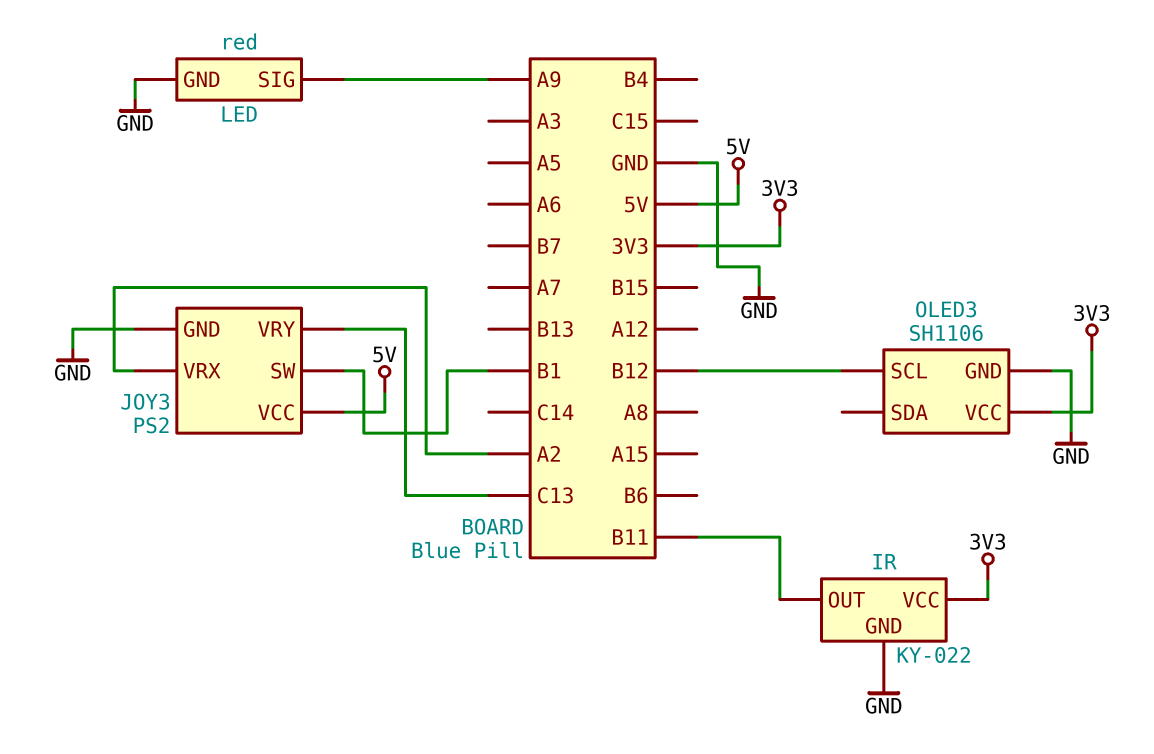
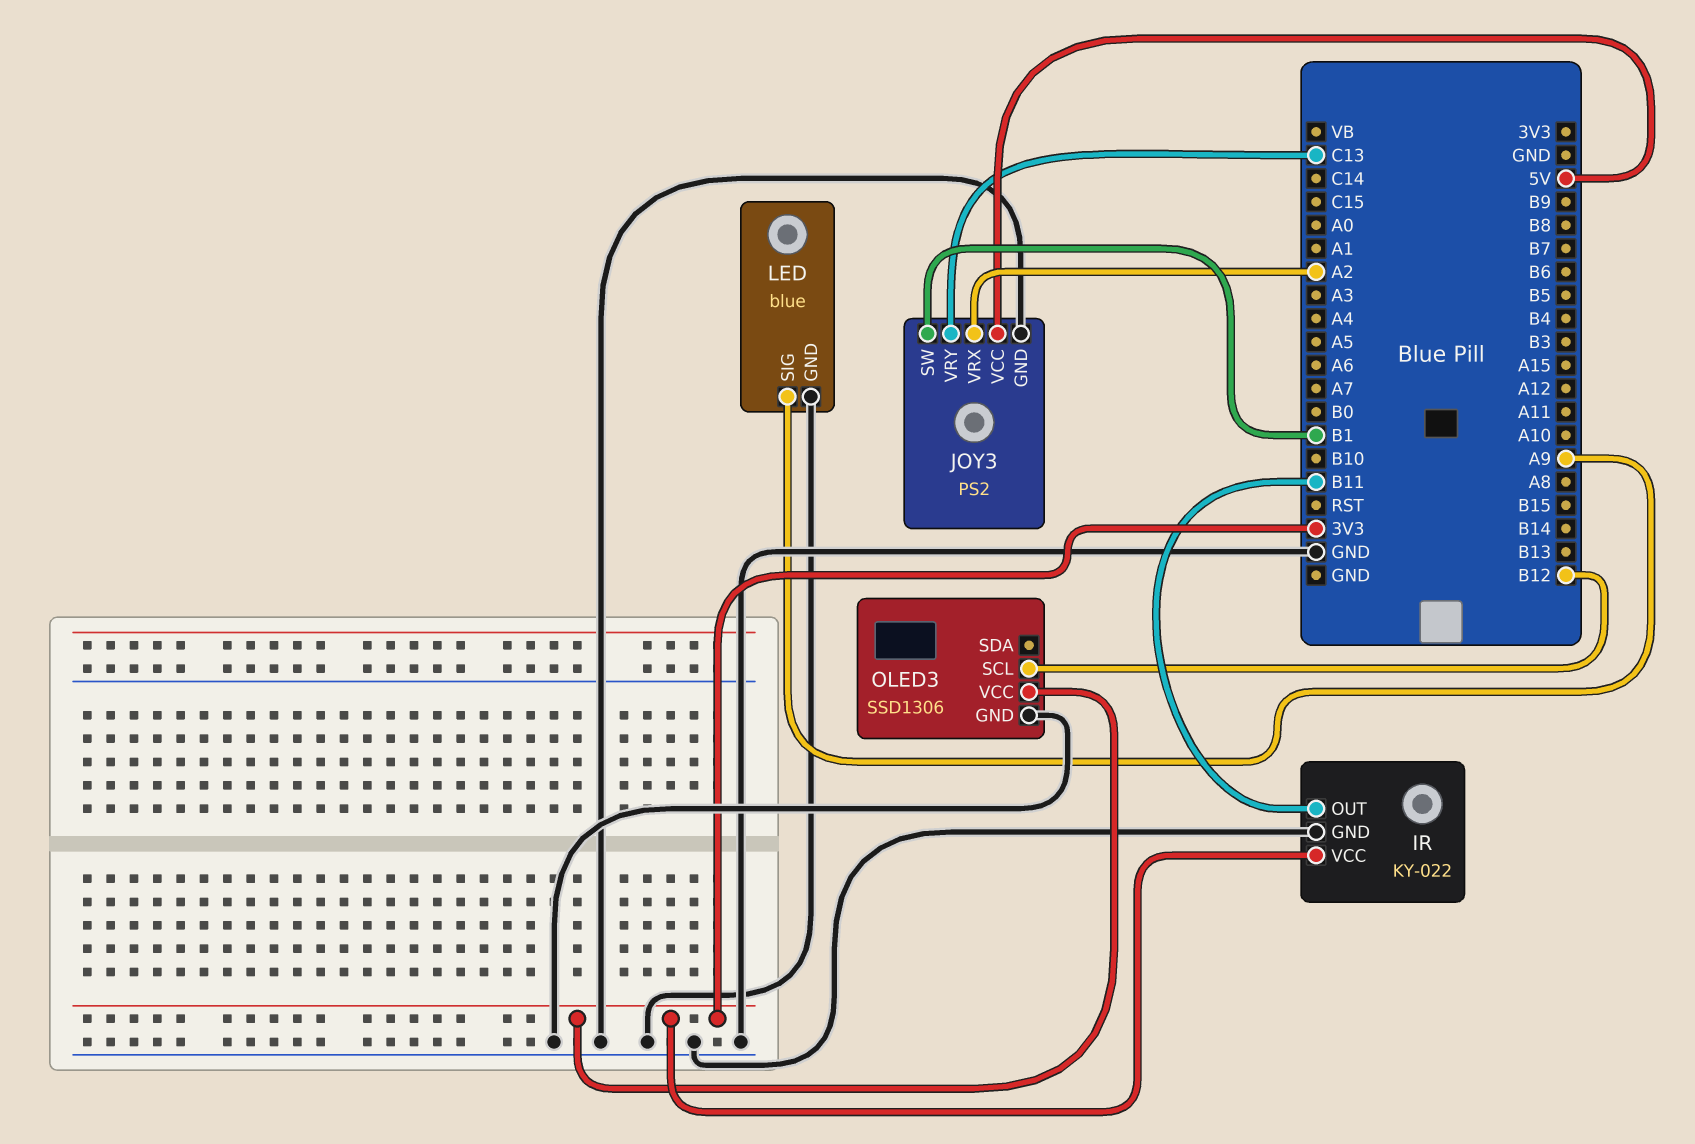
LED: red -> blue
OLED3: SH1106 -> SSD1306

